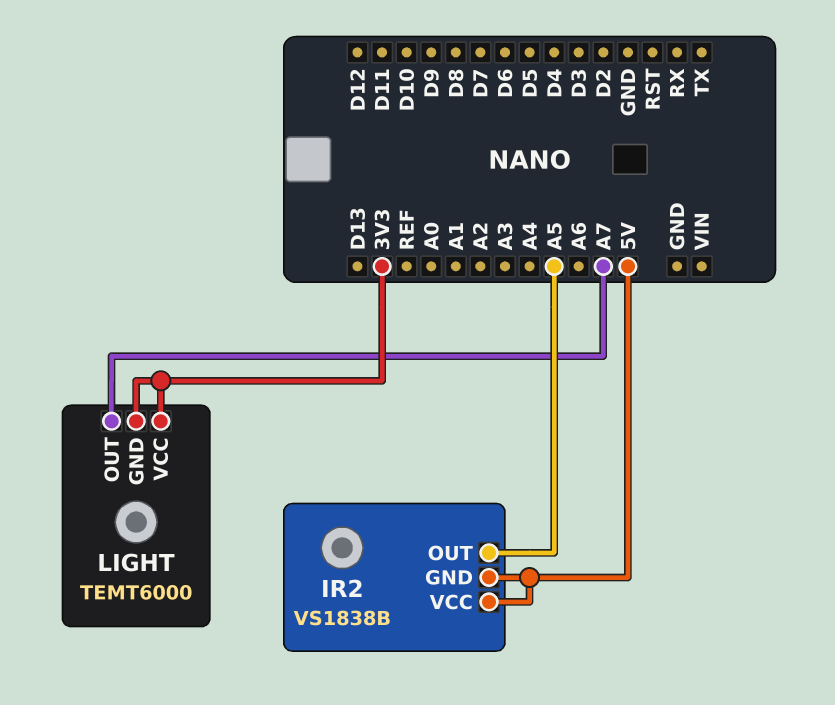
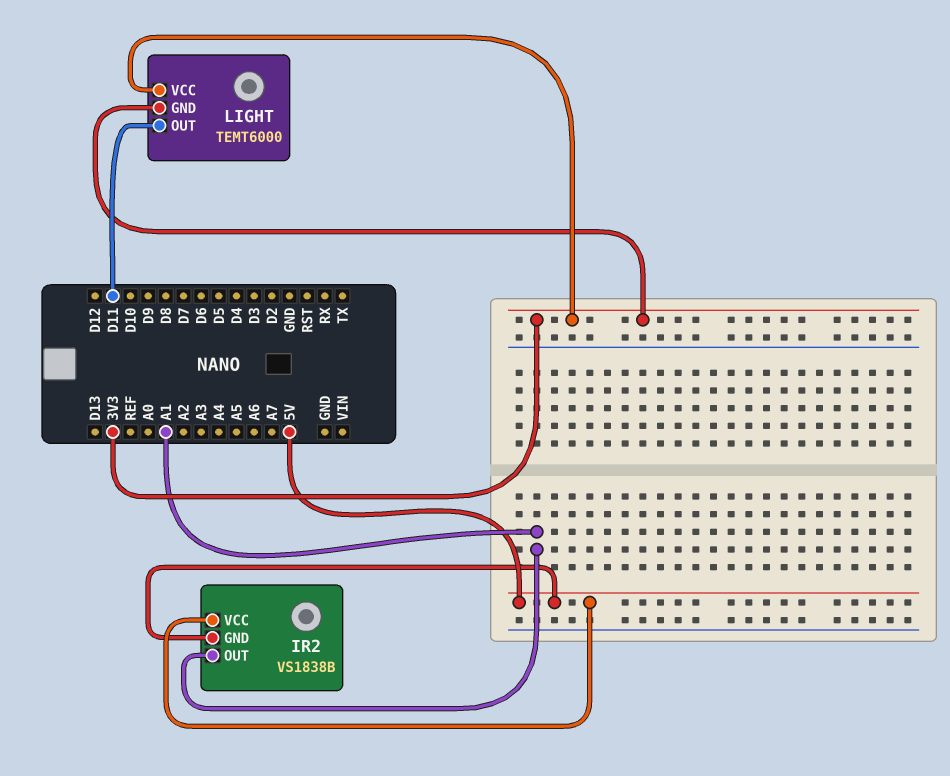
IR2 pin OUT: A5 -> A1
LIGHT pin OUT: A7 -> D11

